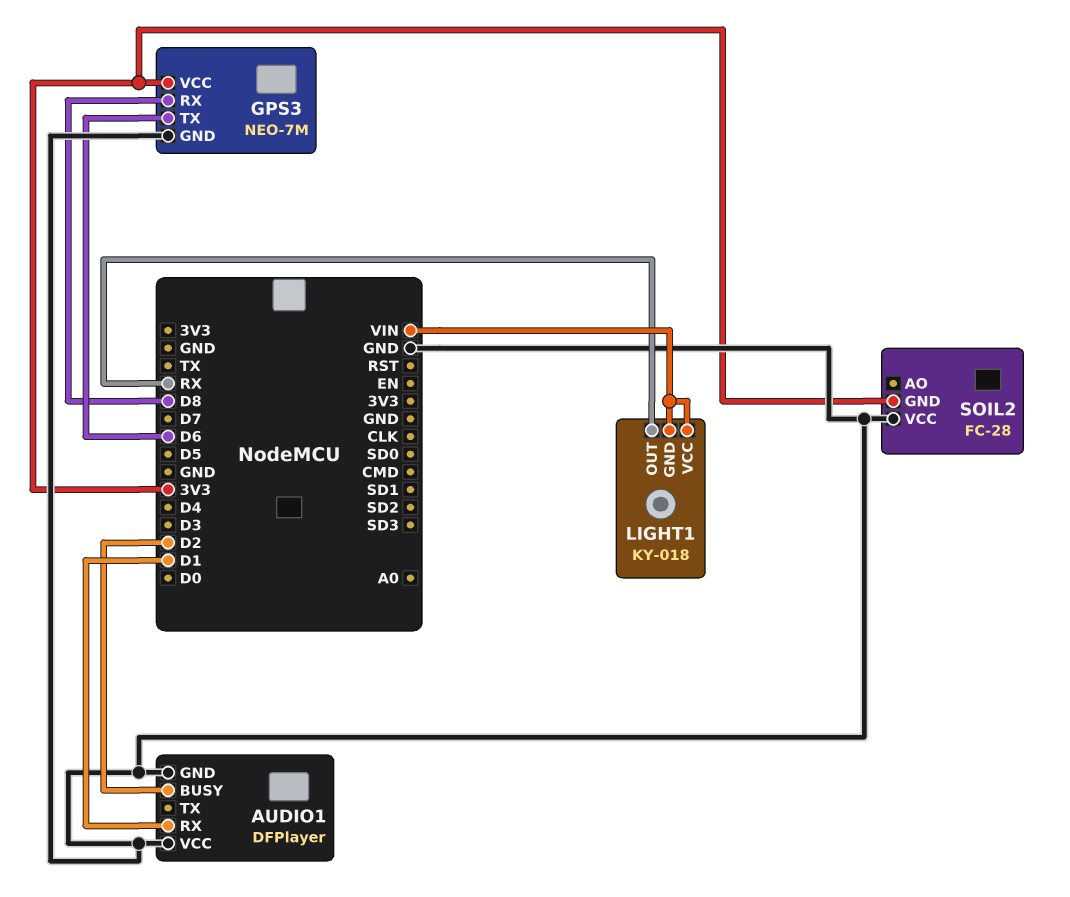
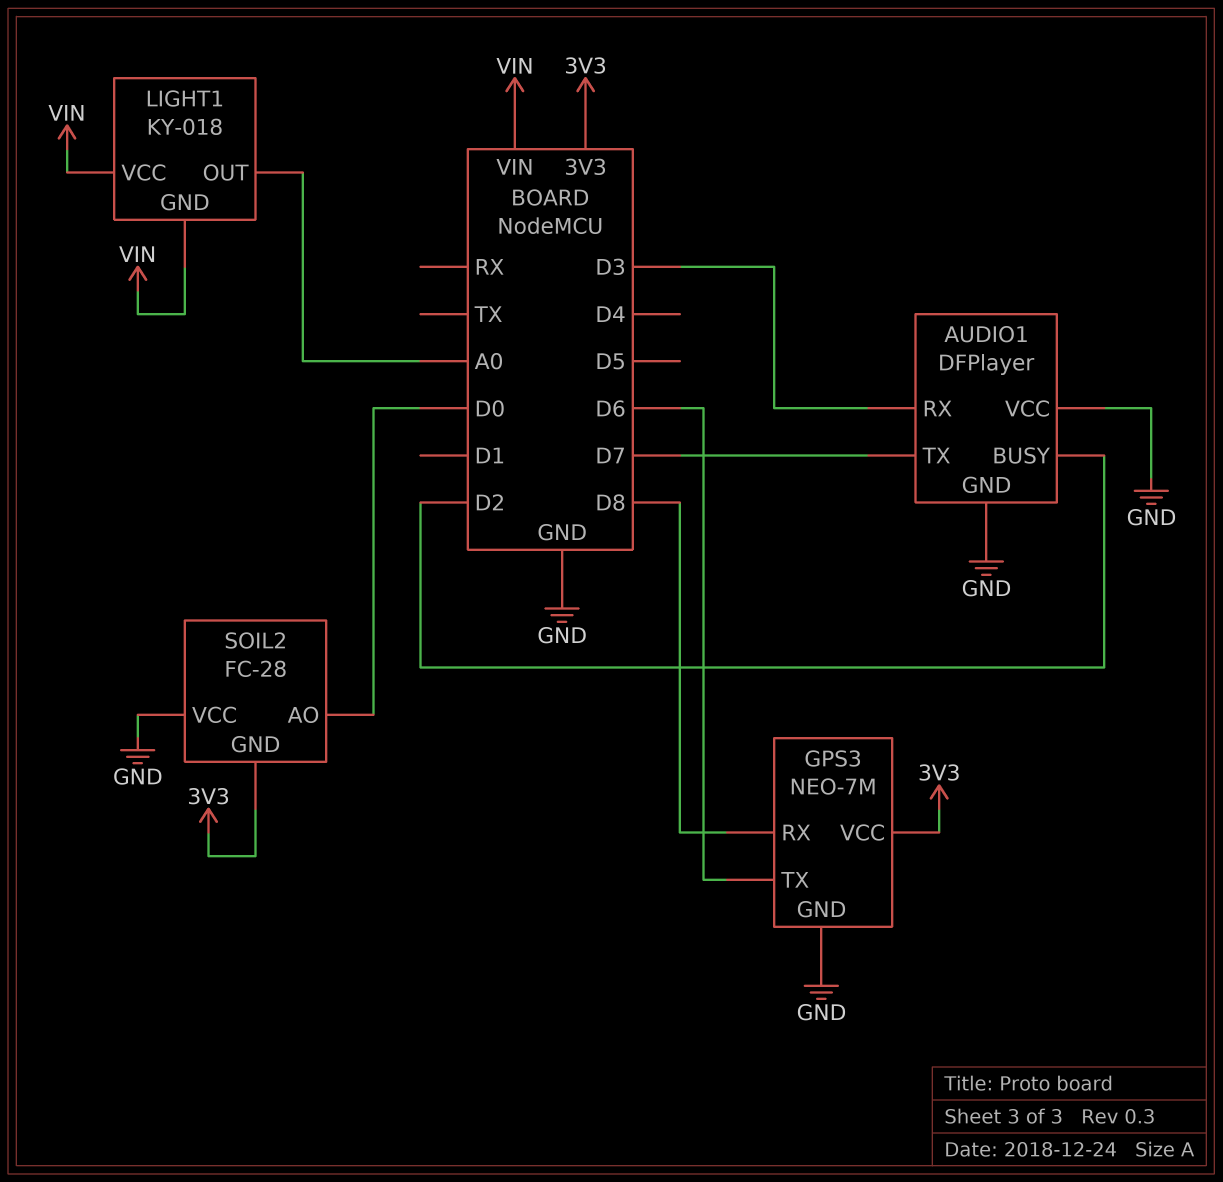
AUDIO1 pin RX: D1 -> D3
AUDIO1 pin TX: none -> D7
LIGHT1 pin OUT: RX -> A0
SOIL2 pin AO: none -> D0

